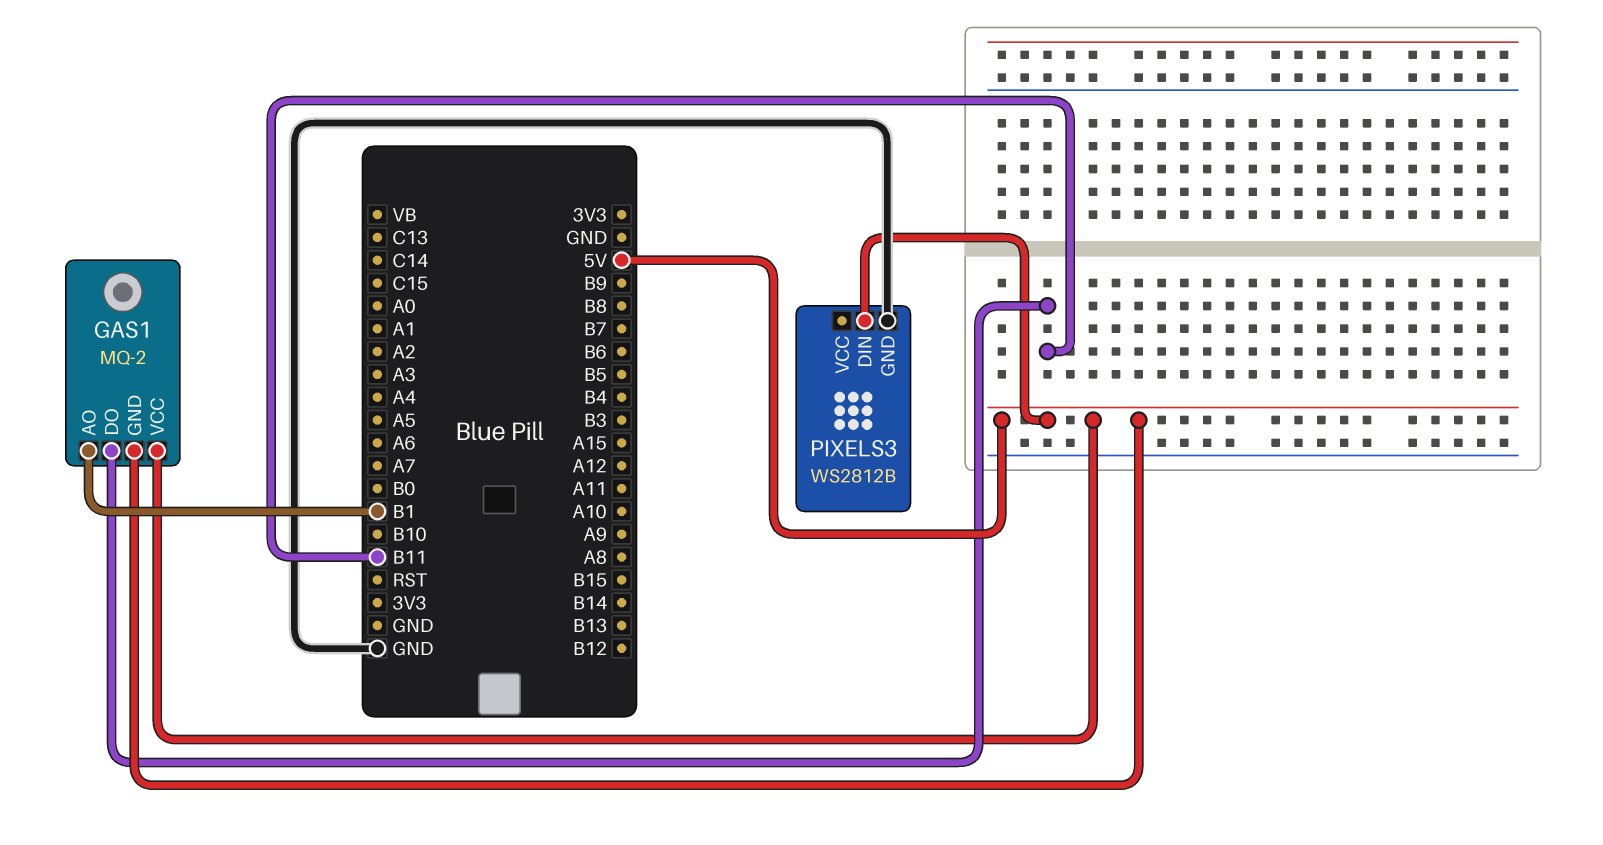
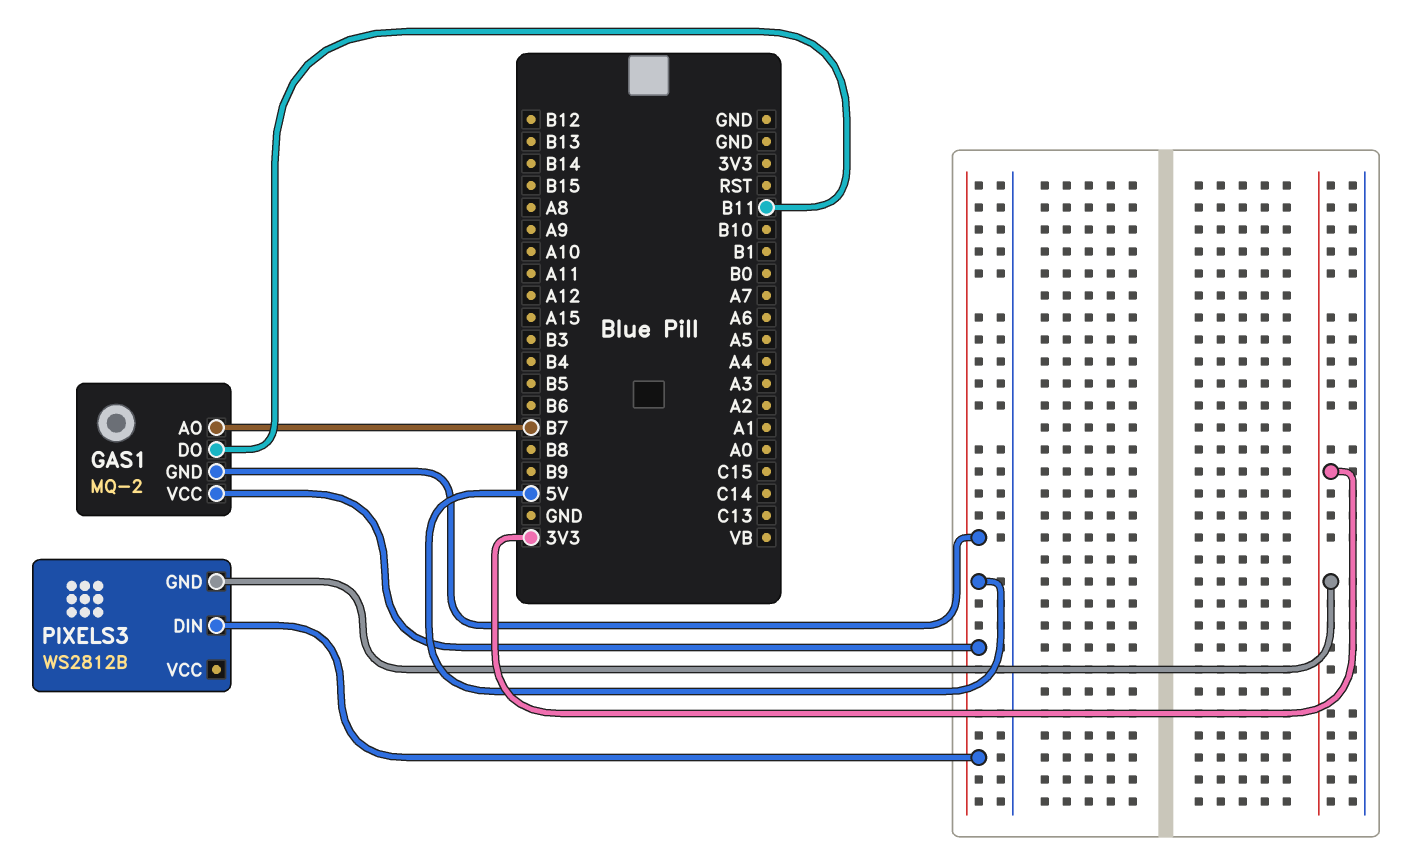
GAS1 pin AO: B1 -> B7
PIXELS3 pin GND: GND -> 3V3

